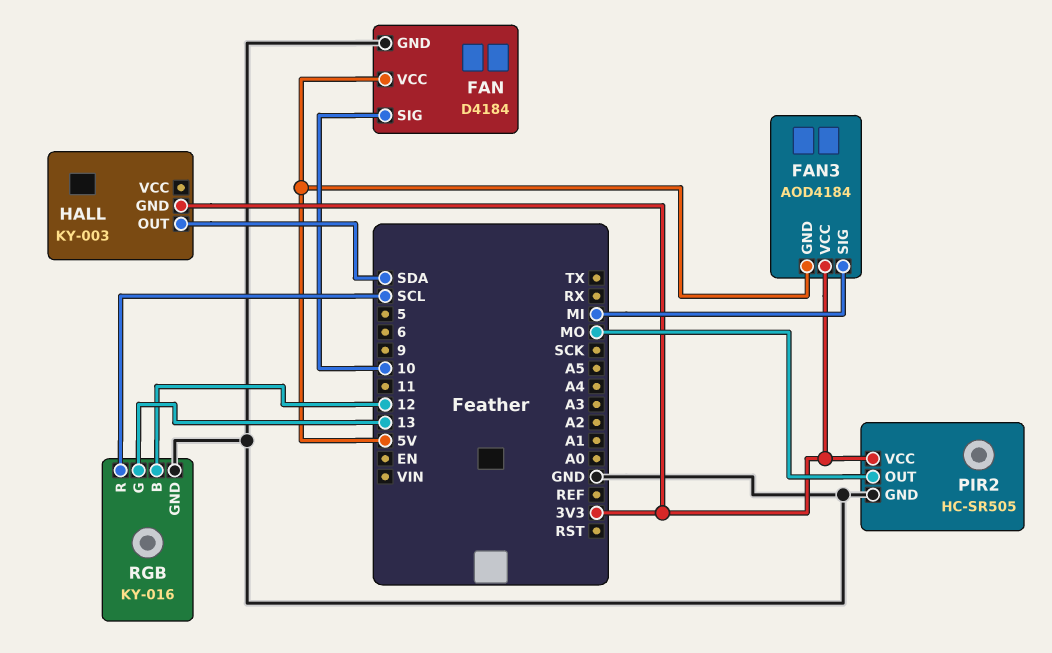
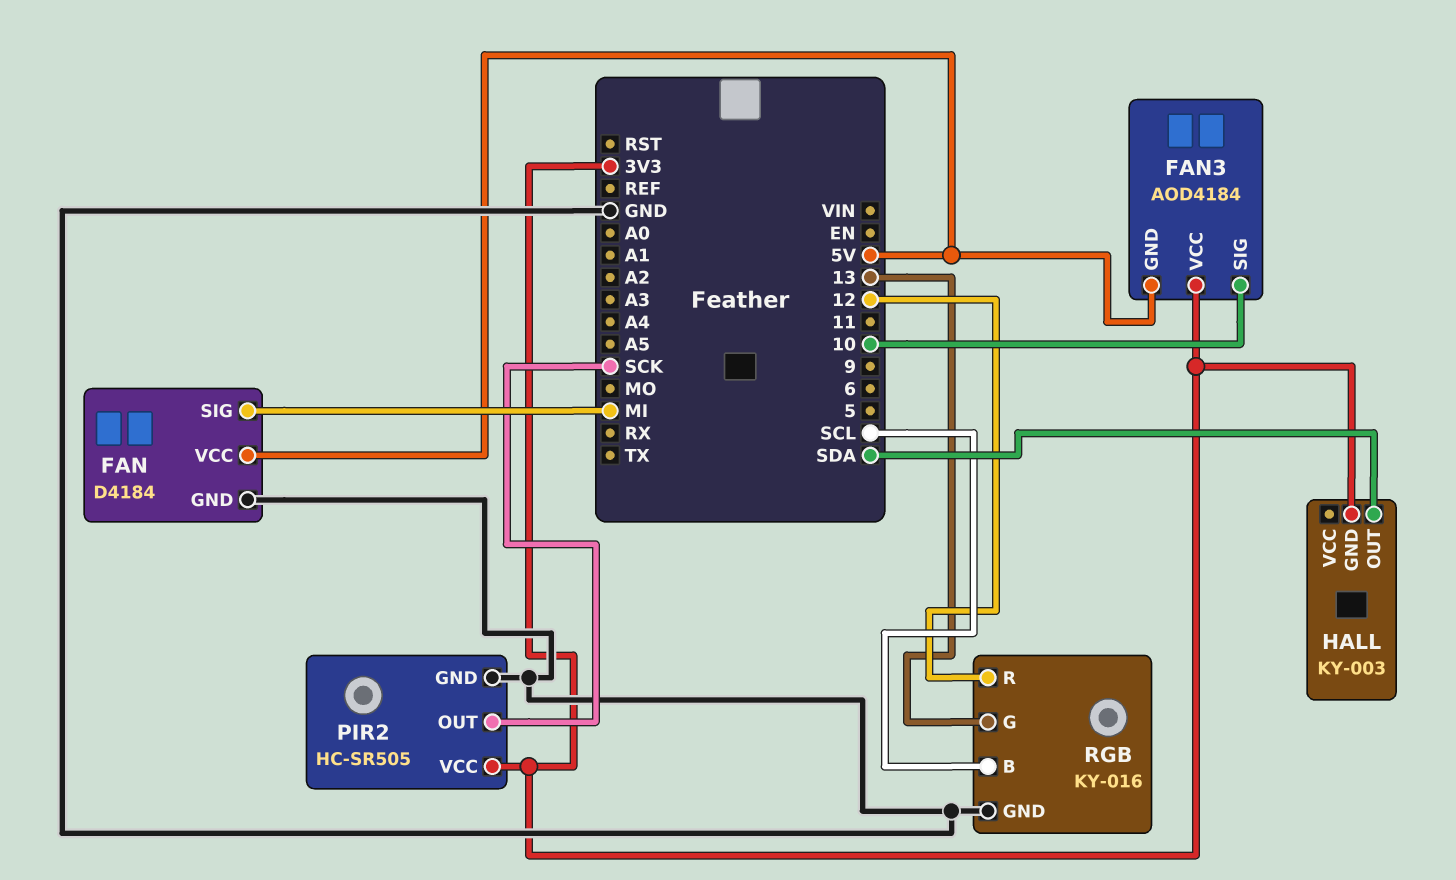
FAN pin SIG: 10 -> MI
FAN3 pin SIG: MI -> 10
PIR2 pin OUT: MO -> SCK
RGB pin B: 12 -> SCL
RGB pin R: SCL -> 12

